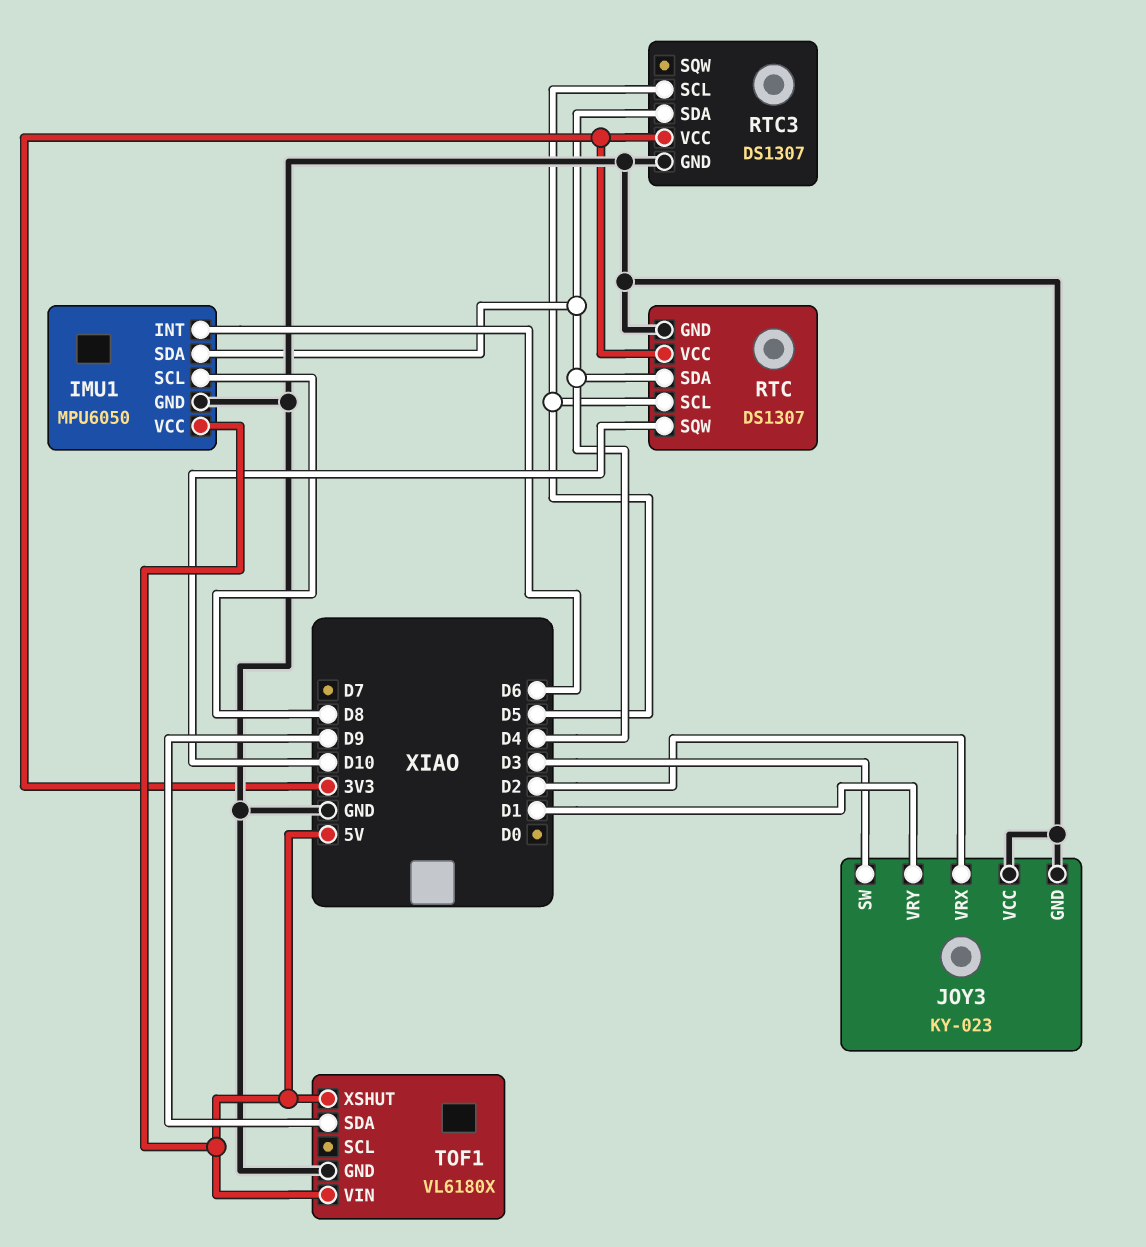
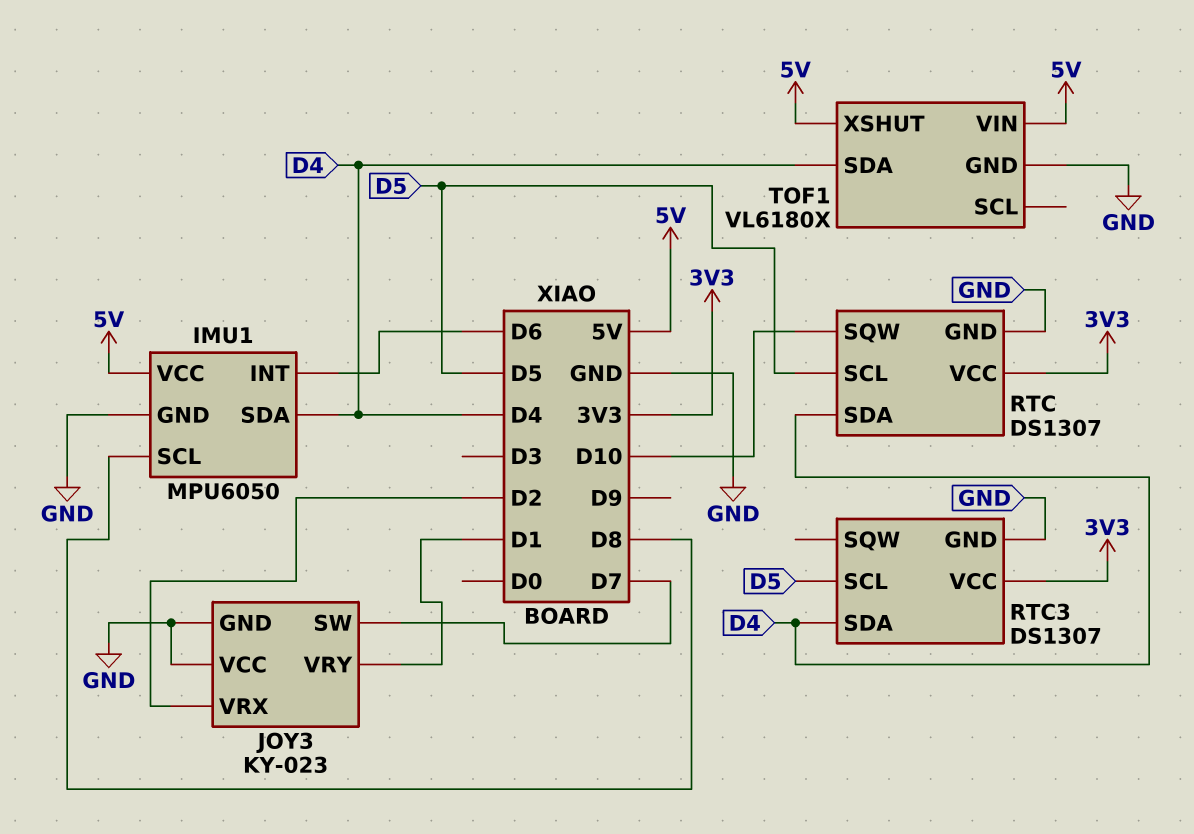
JOY3 pin SW: D3 -> D7
TOF1 pin SDA: D9 -> D4

